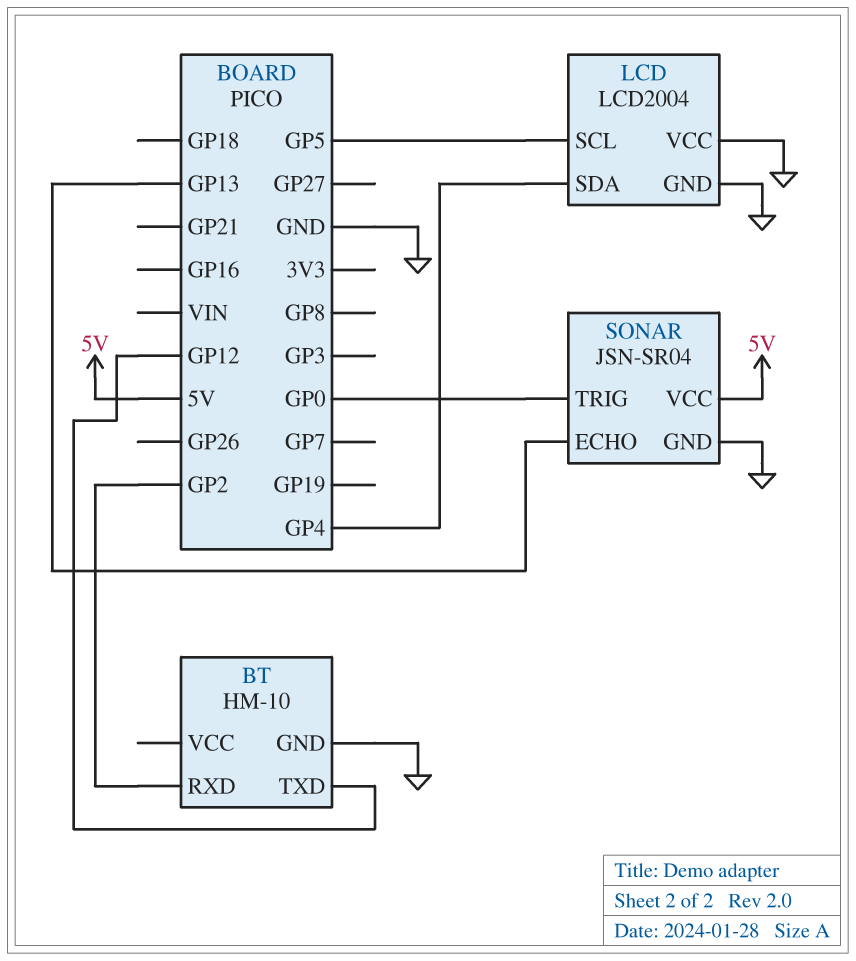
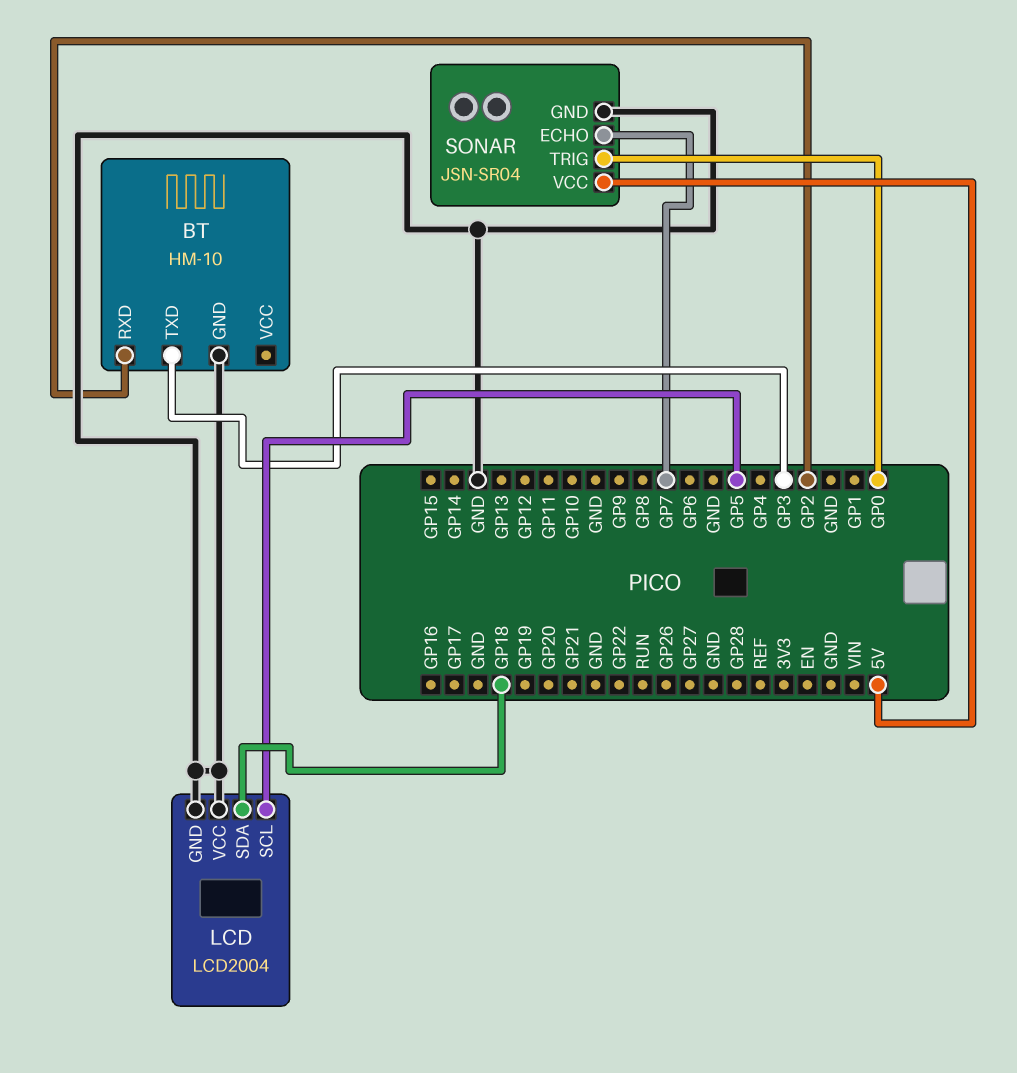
BT pin TXD: GP12 -> GP3
LCD pin SDA: GP4 -> GP18
SONAR pin ECHO: GP13 -> GP7

